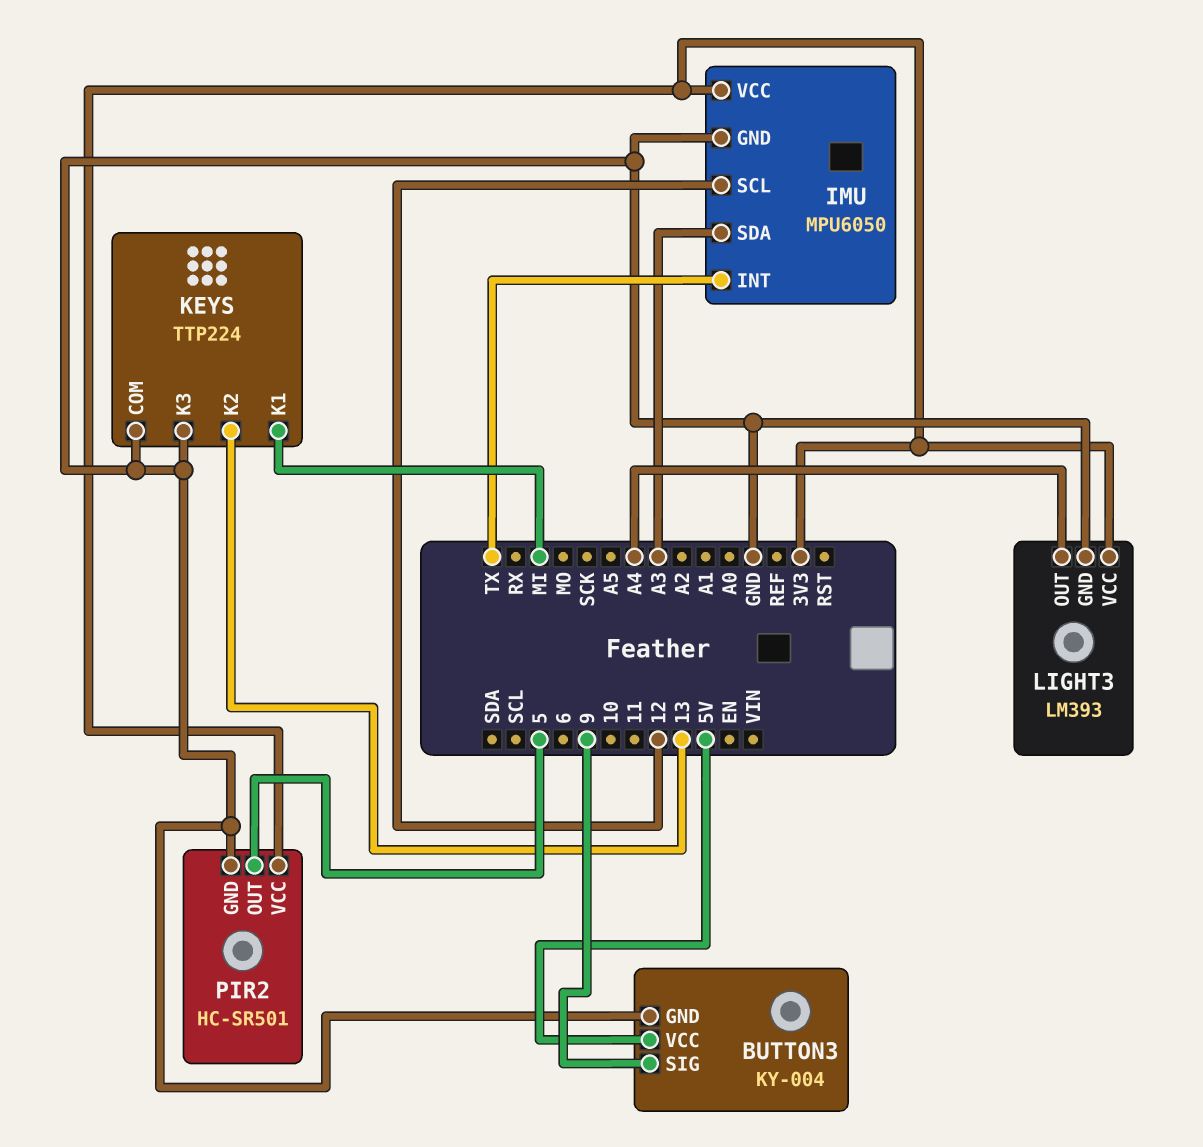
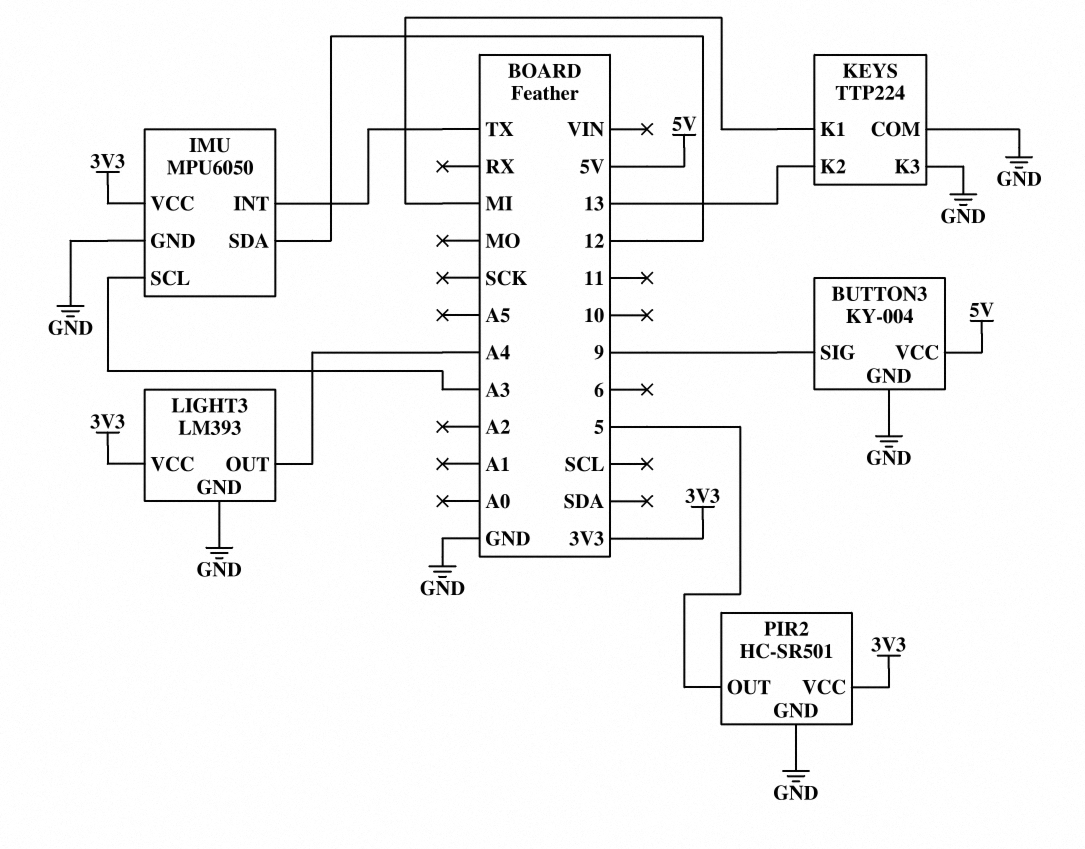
IMU pin SCL: 12 -> A3
IMU pin SDA: A3 -> 12

